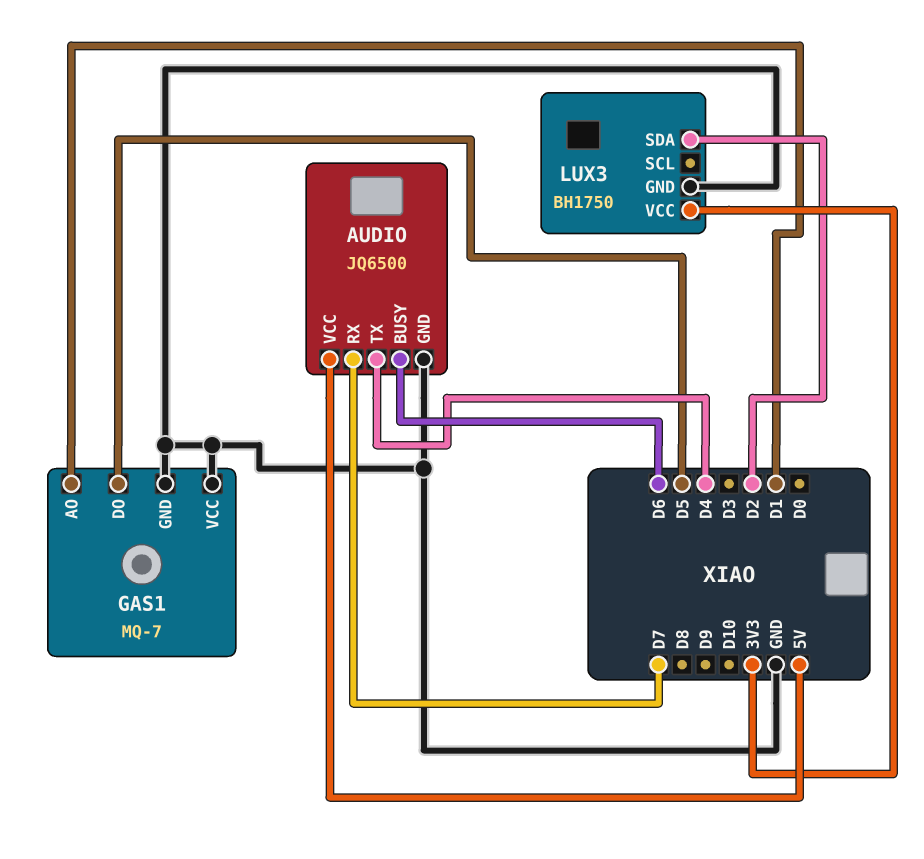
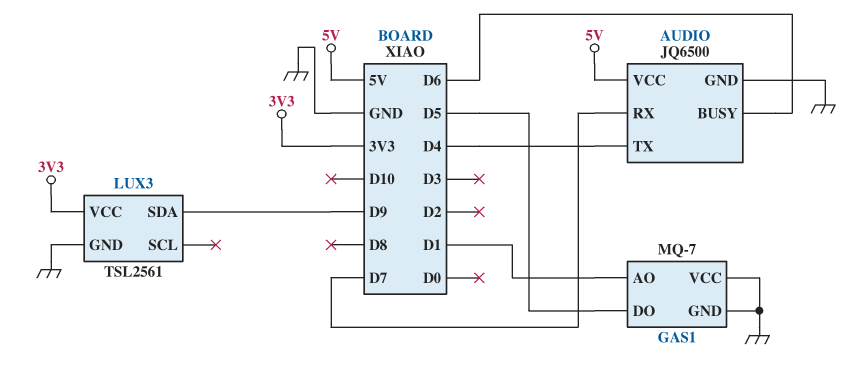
LUX3: BH1750 -> TSL2561
LUX3 pin SDA: D2 -> D9

